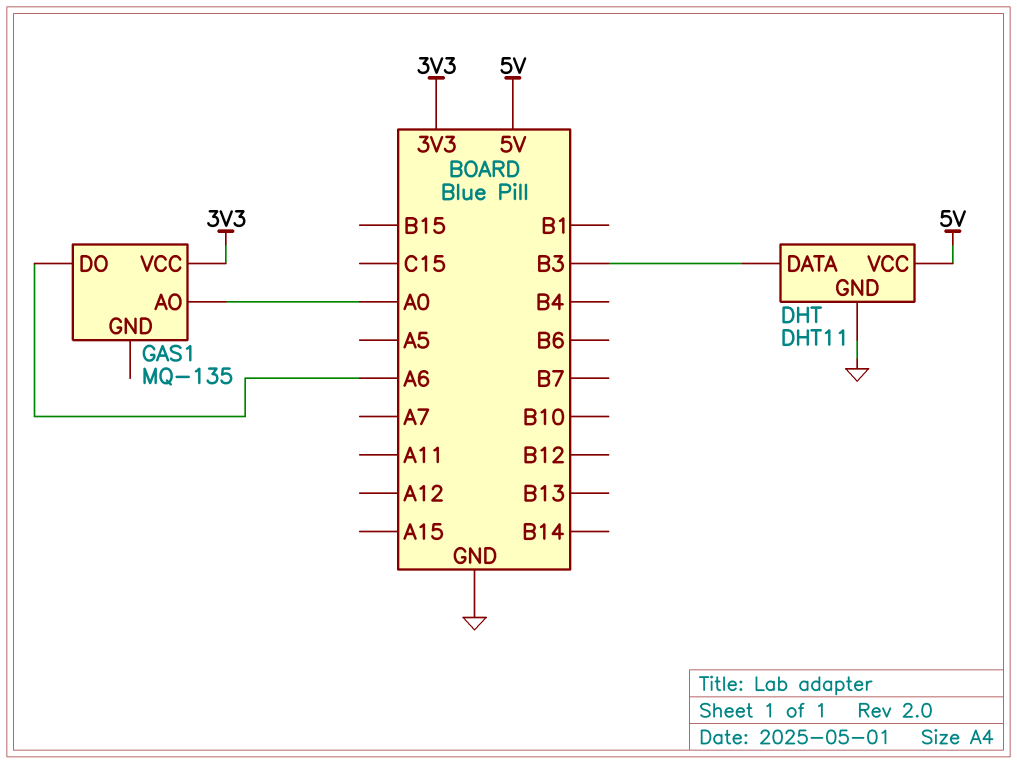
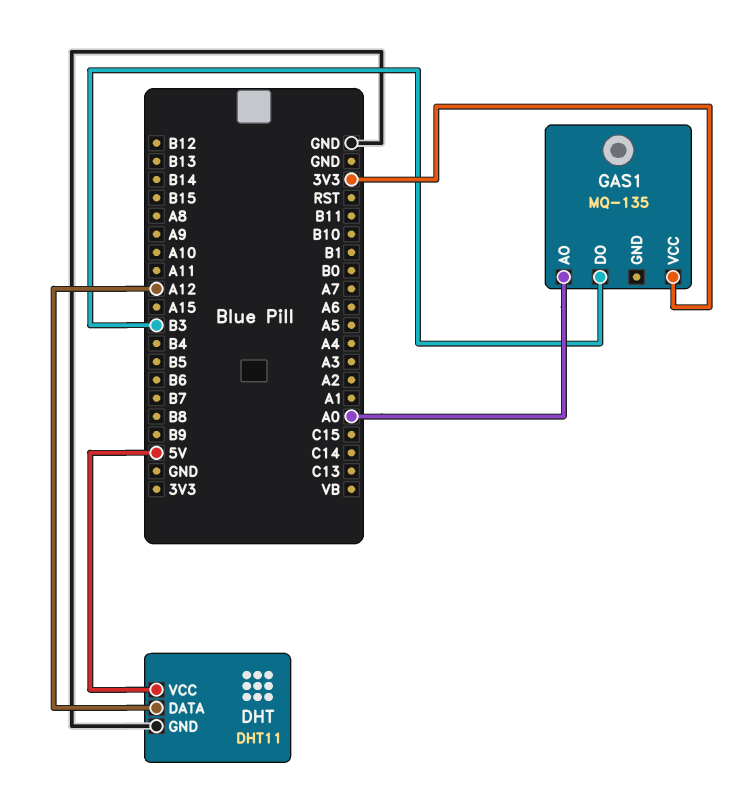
DHT pin DATA: B3 -> A12
GAS1 pin DO: A6 -> B3

